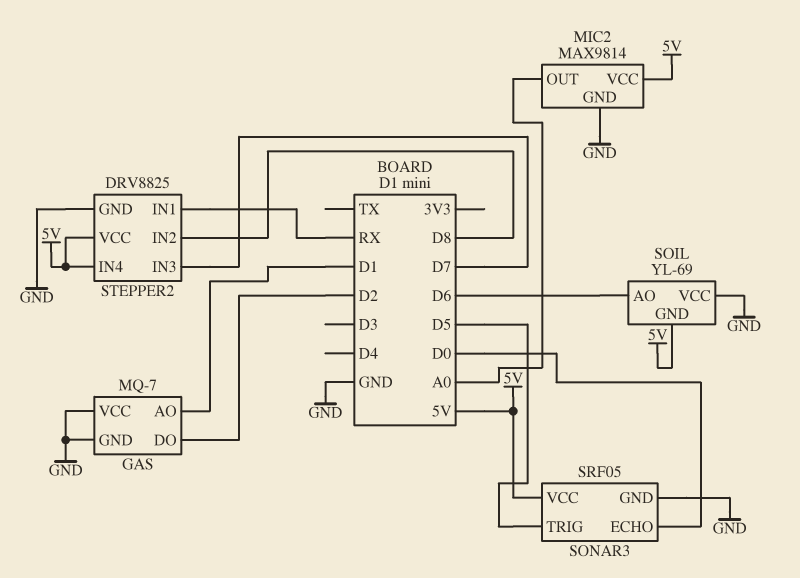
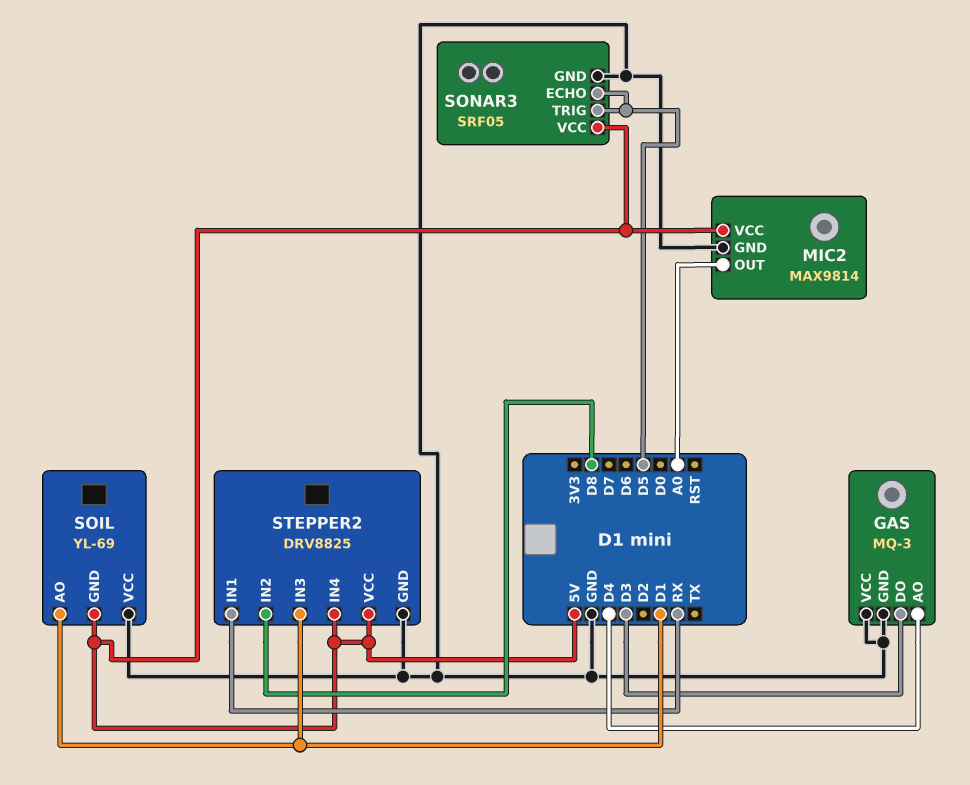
GAS: MQ-7 -> MQ-3
GAS pin AO: D1 -> D4
GAS pin DO: D2 -> D3
SOIL pin AO: D6 -> D1
SONAR3 pin ECHO: D0 -> D5
STEPPER2 pin IN3: D7 -> D1

